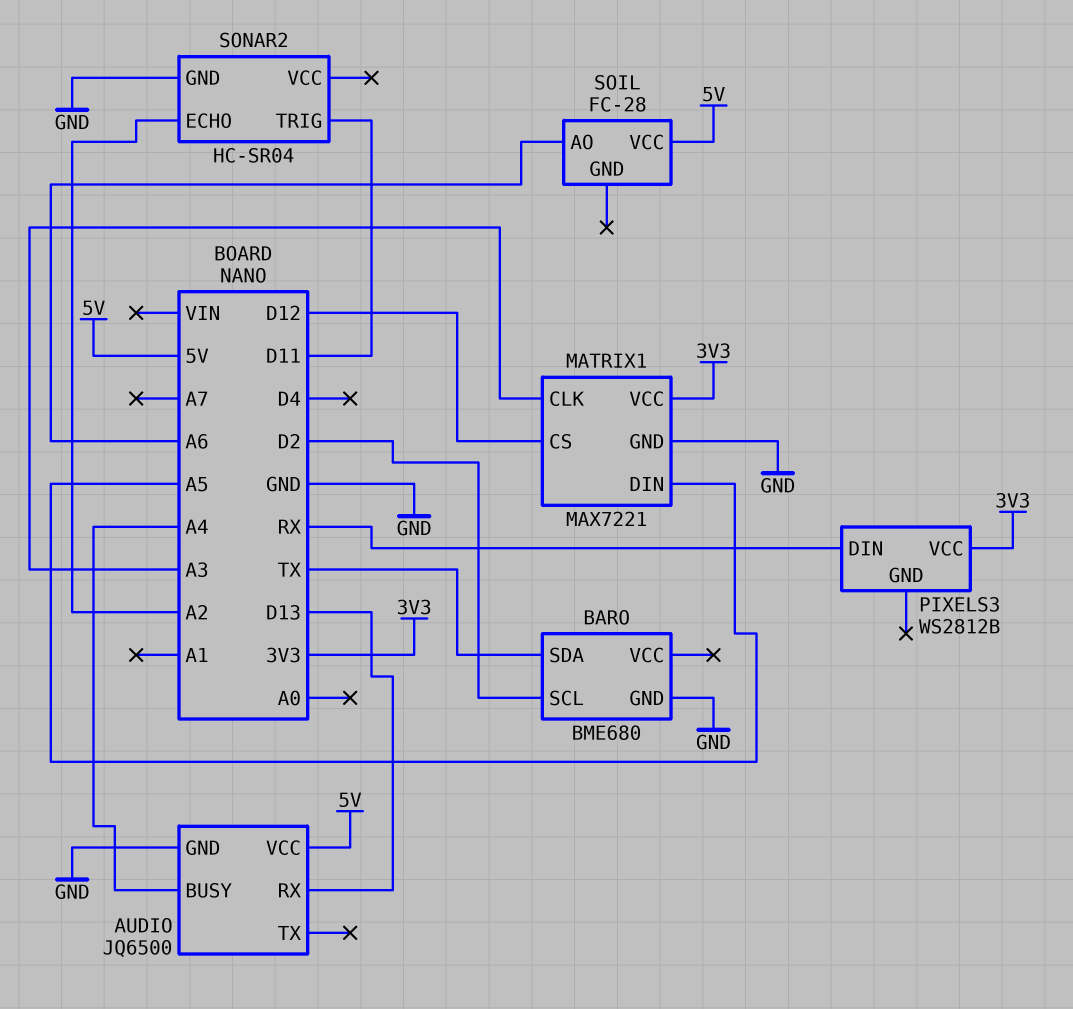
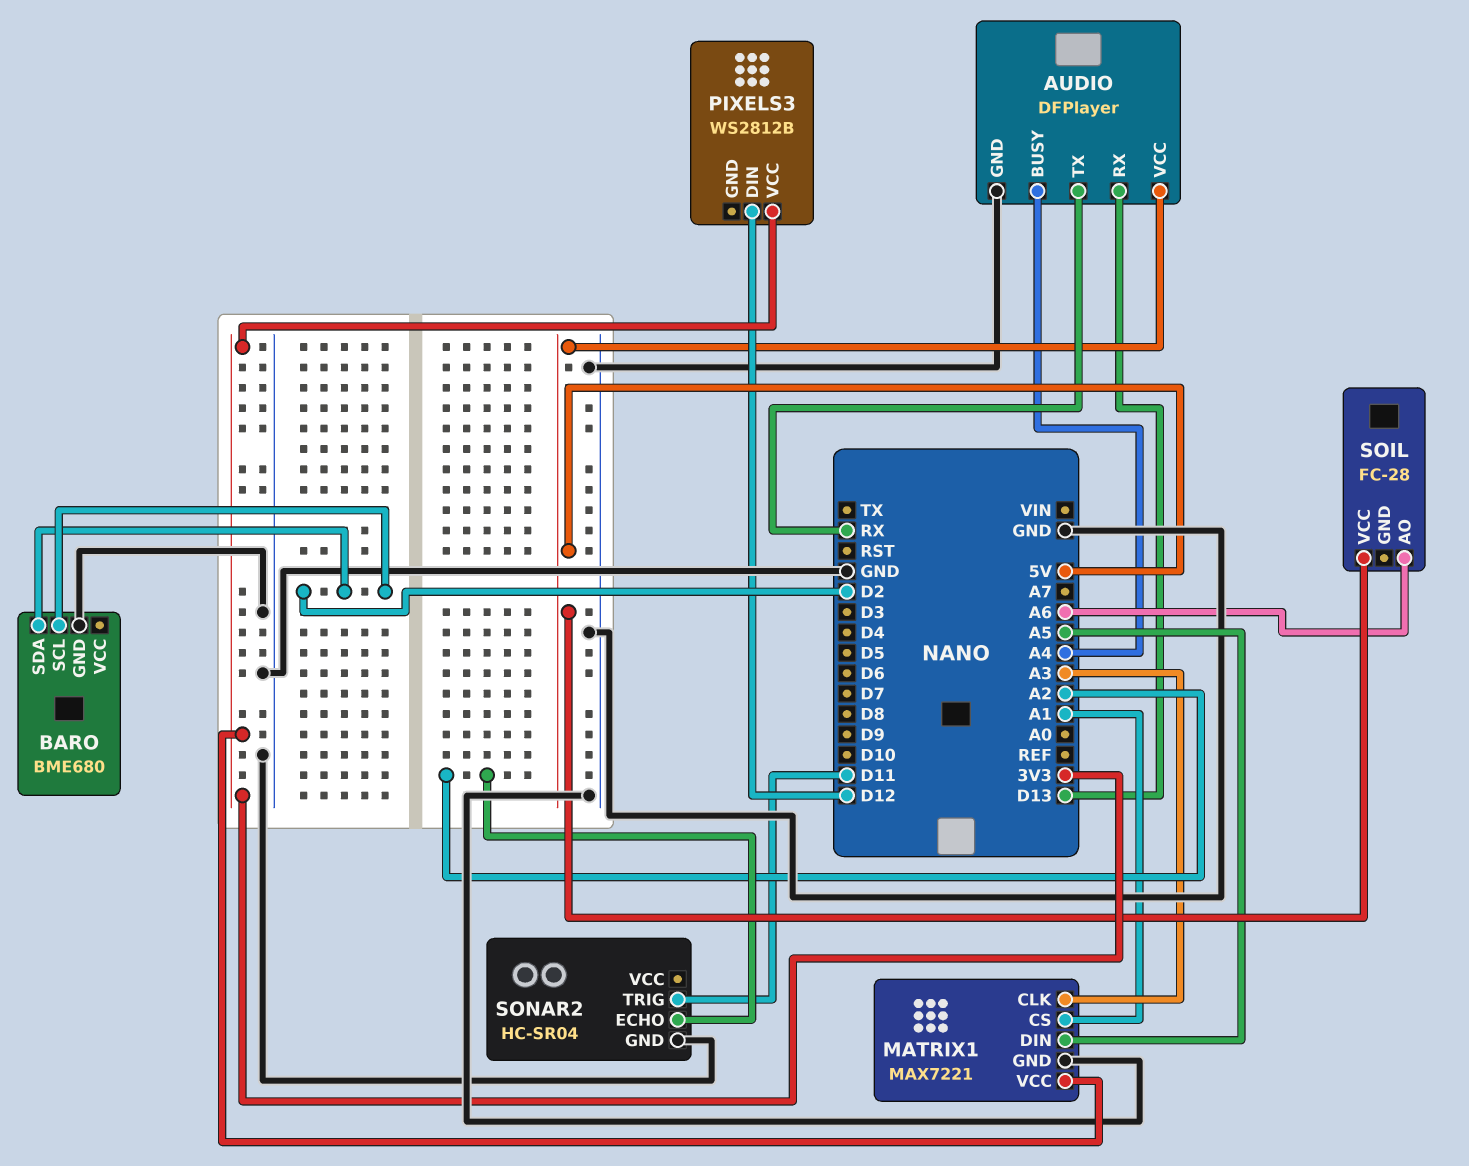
AUDIO: JQ6500 -> DFPlayer
AUDIO pin TX: none -> RX
BARO pin SDA: TX -> D2
MATRIX1 pin CS: D12 -> A1
PIXELS3 pin DIN: RX -> D12

